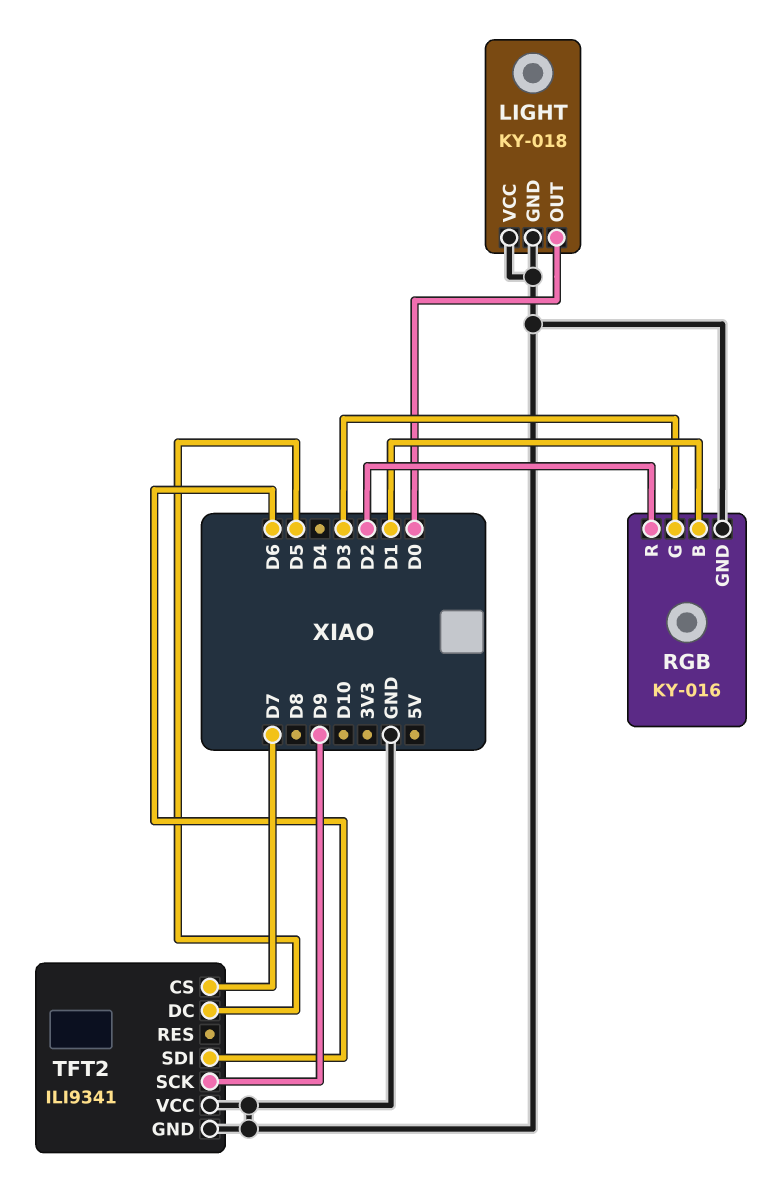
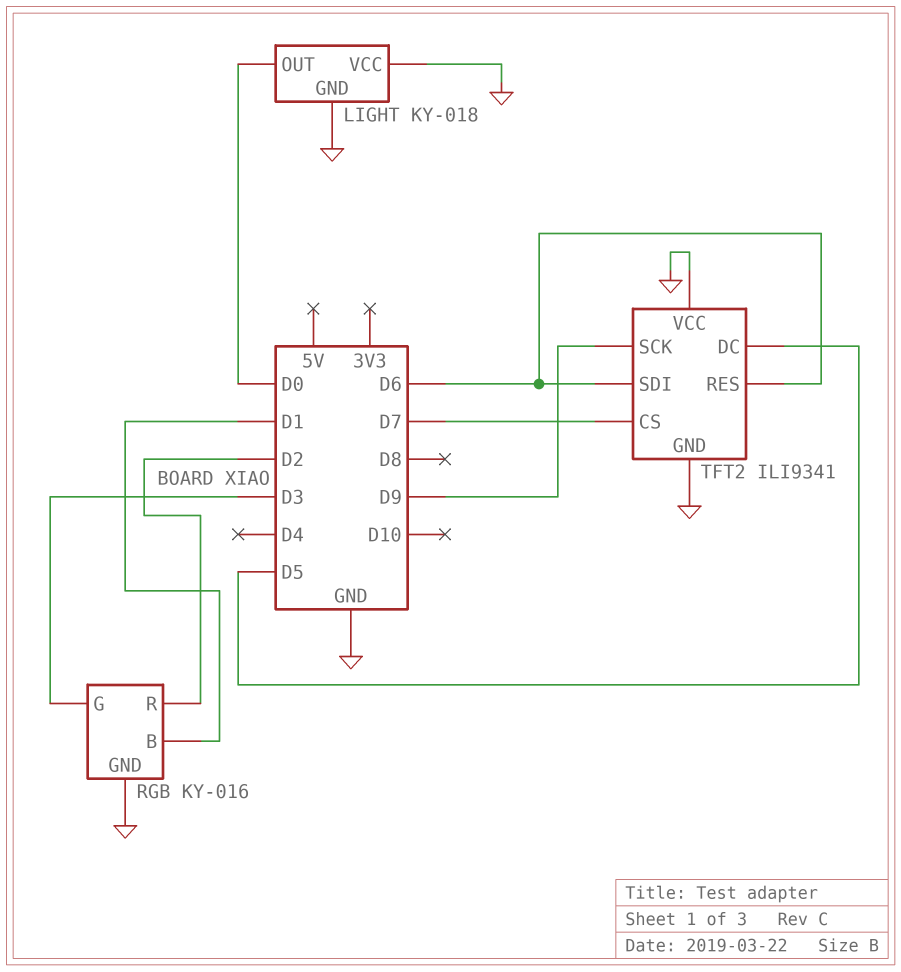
TFT2 pin RES: none -> D6

